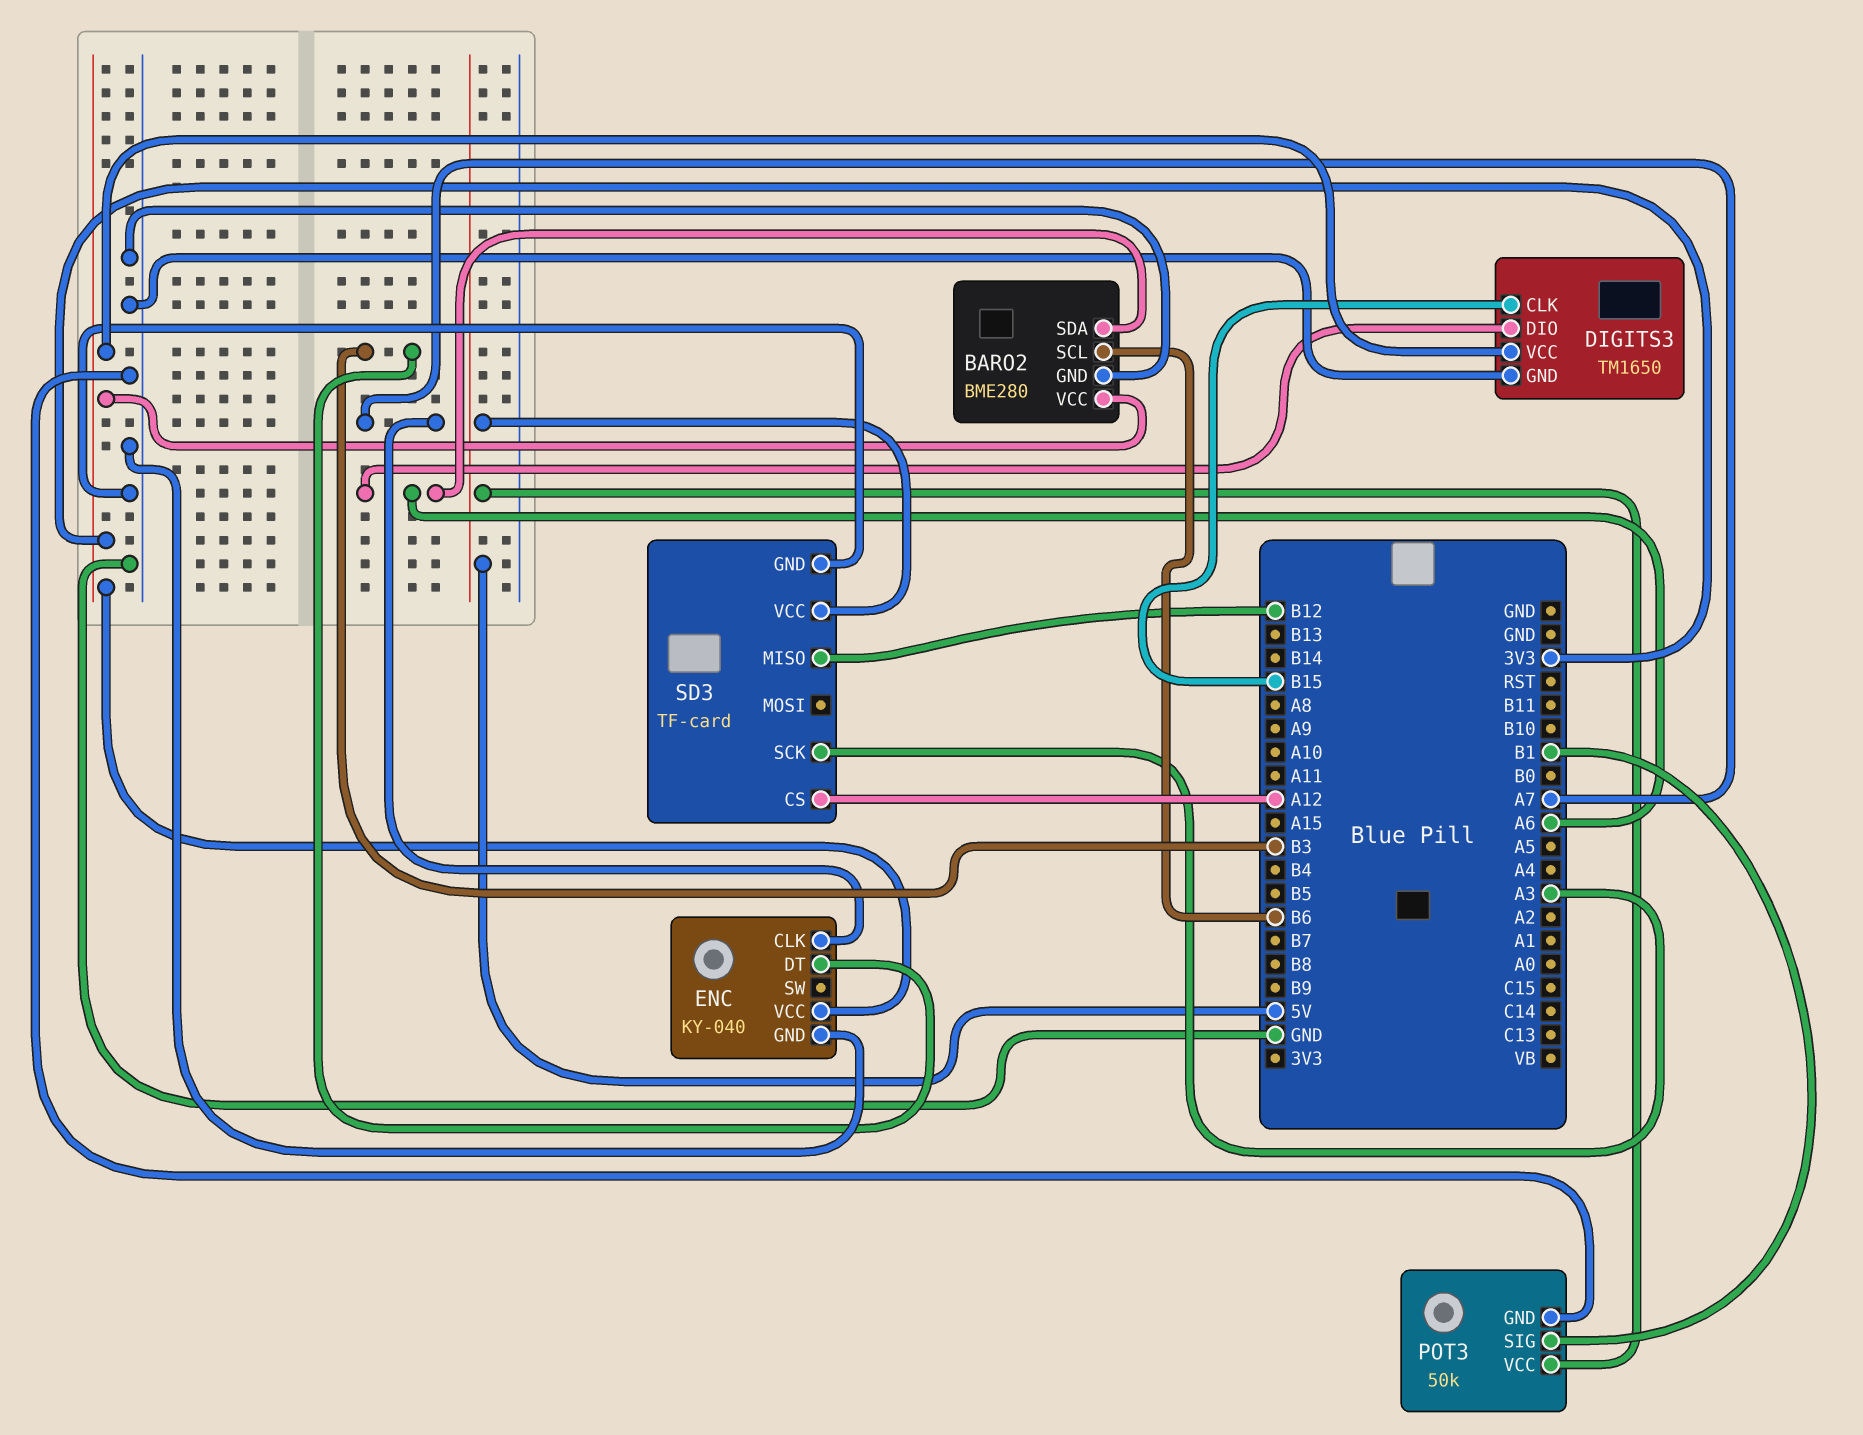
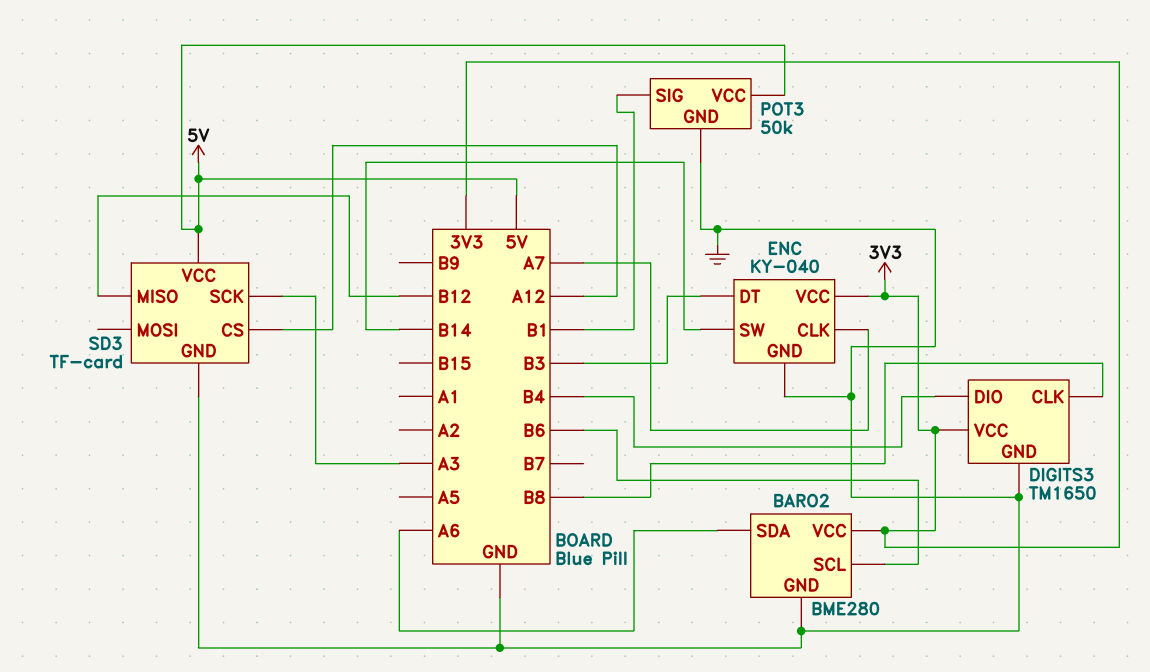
DIGITS3 pin CLK: B15 -> B8
DIGITS3 pin DIO: A6 -> B4
ENC pin SW: none -> B14

